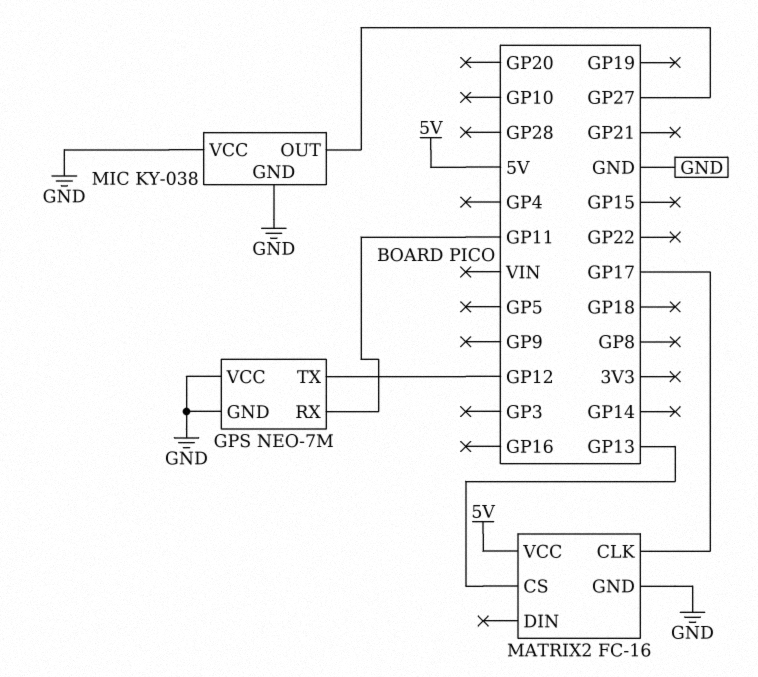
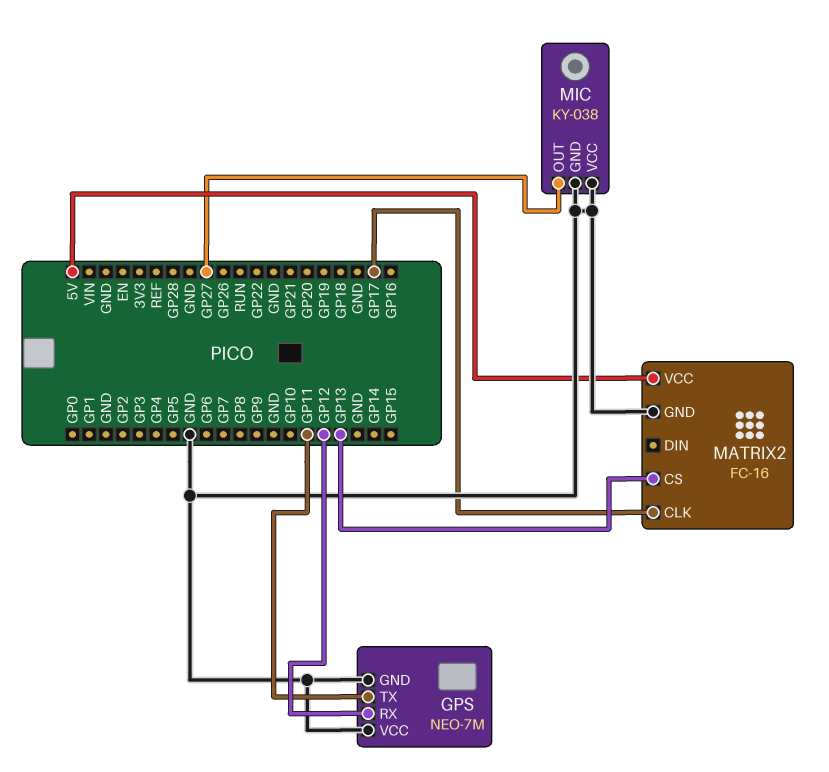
GPS pin RX: GP11 -> GP12
GPS pin TX: GP12 -> GP11

